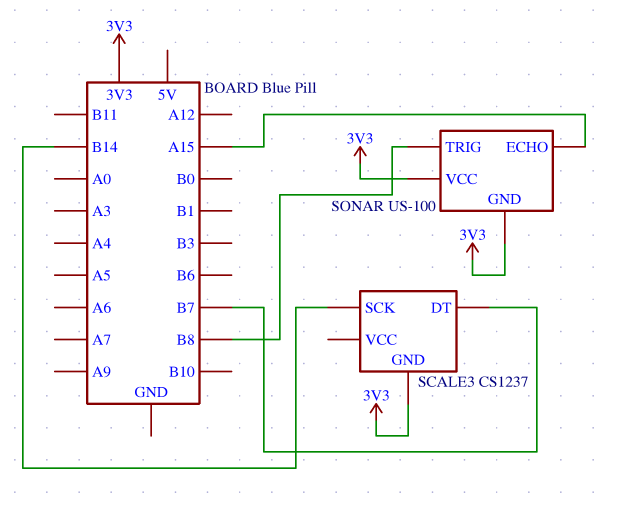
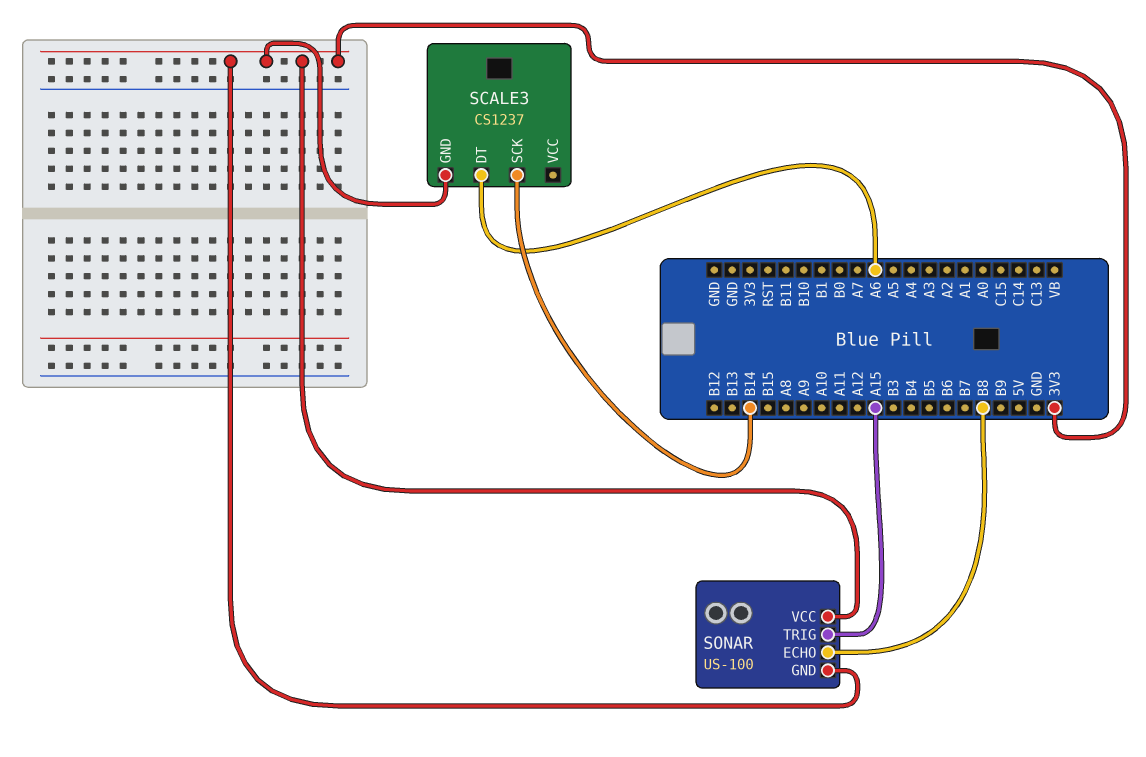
SCALE3 pin DT: B7 -> A6
SONAR pin ECHO: A15 -> B8
SONAR pin TRIG: B8 -> A15

